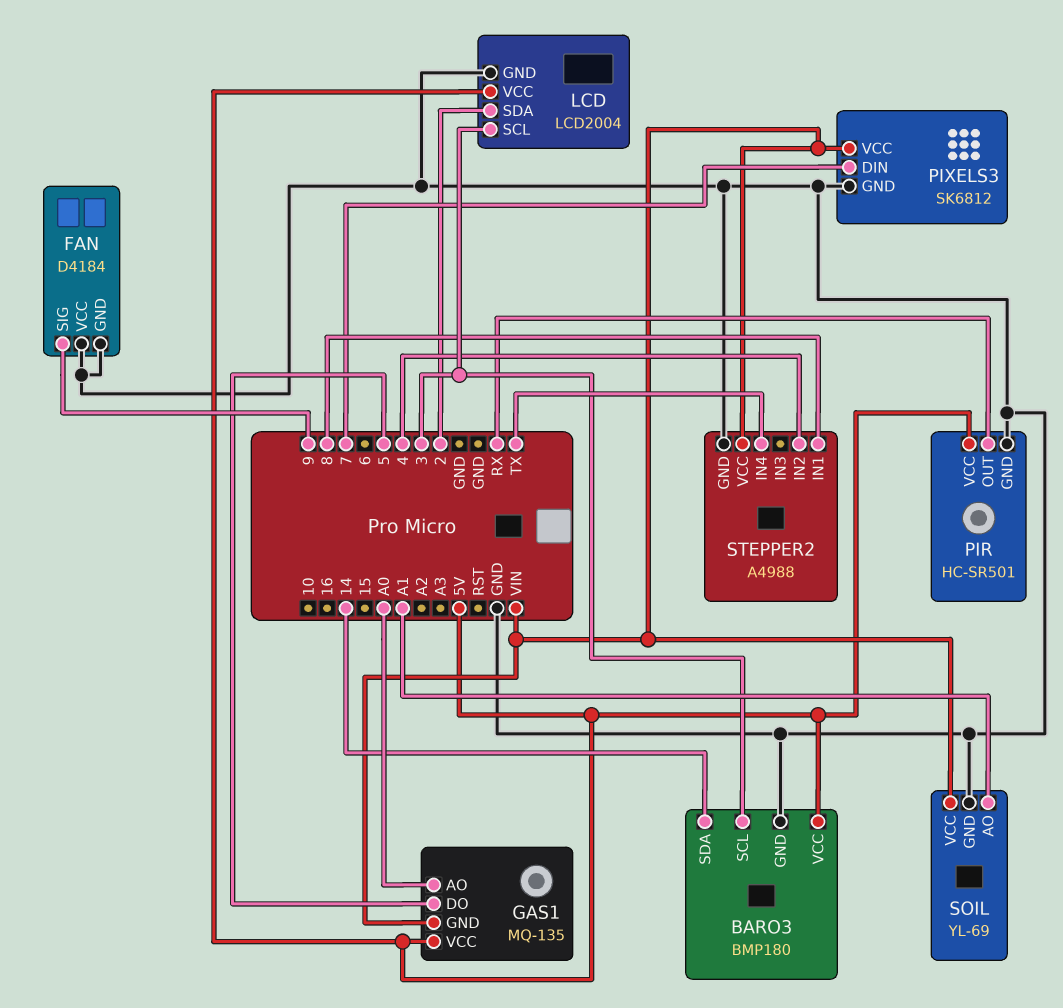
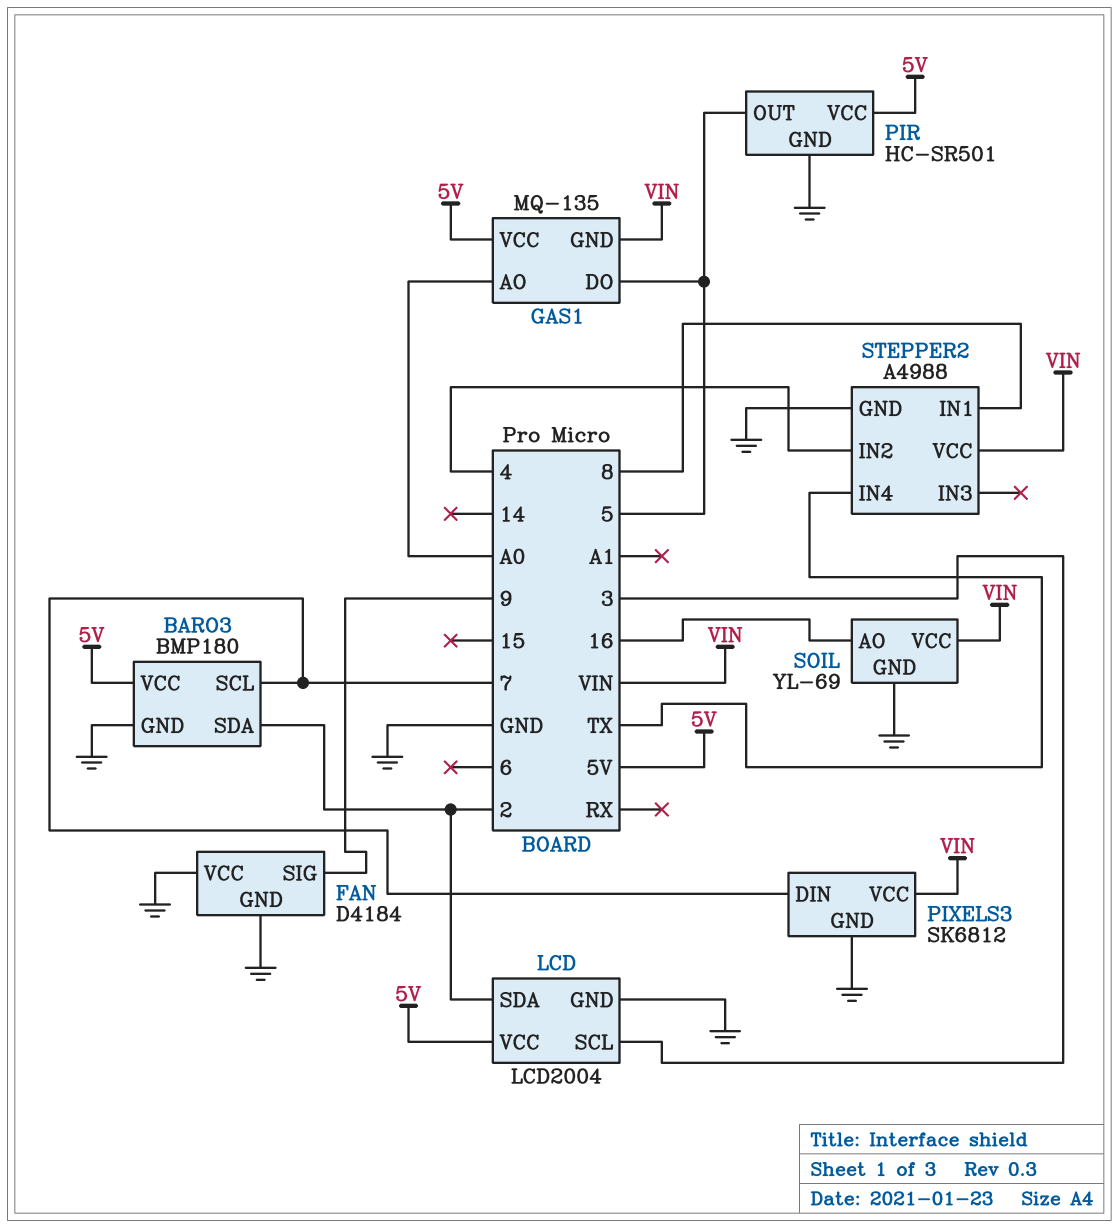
BARO3 pin SCL: 3 -> 7
BARO3 pin SDA: 14 -> 2
PIR pin OUT: RX -> 5
SOIL pin AO: A1 -> 16

